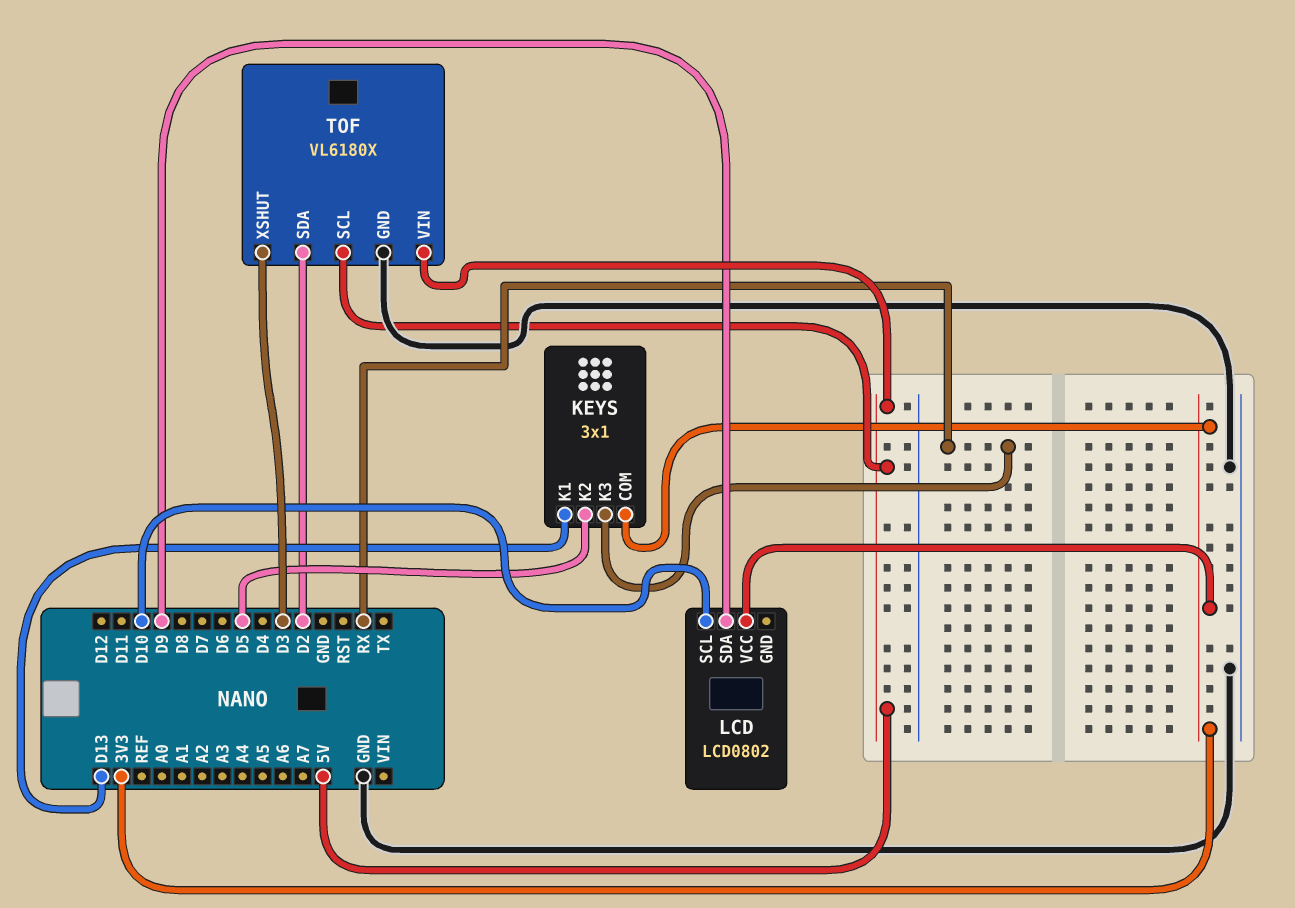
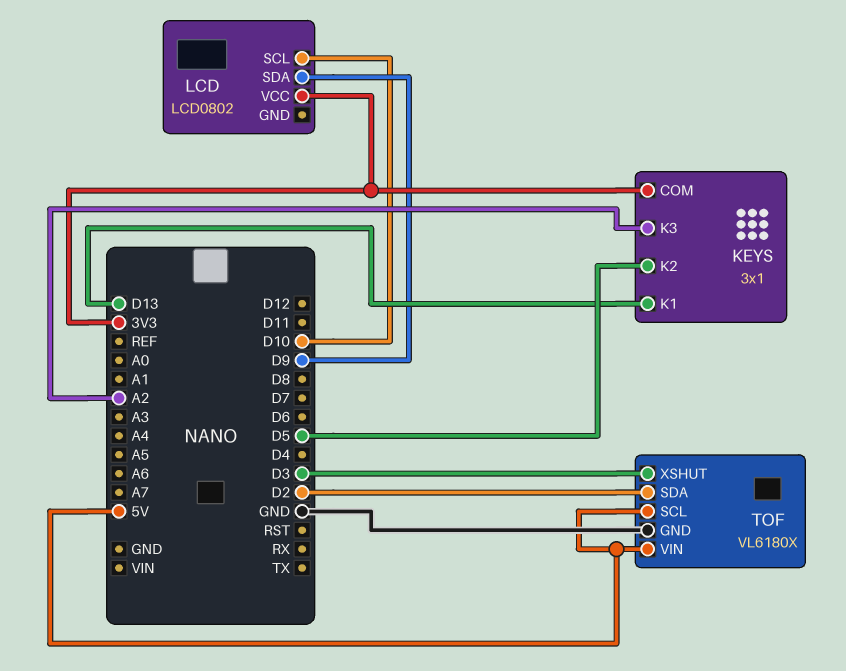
KEYS pin K3: RX -> A2

